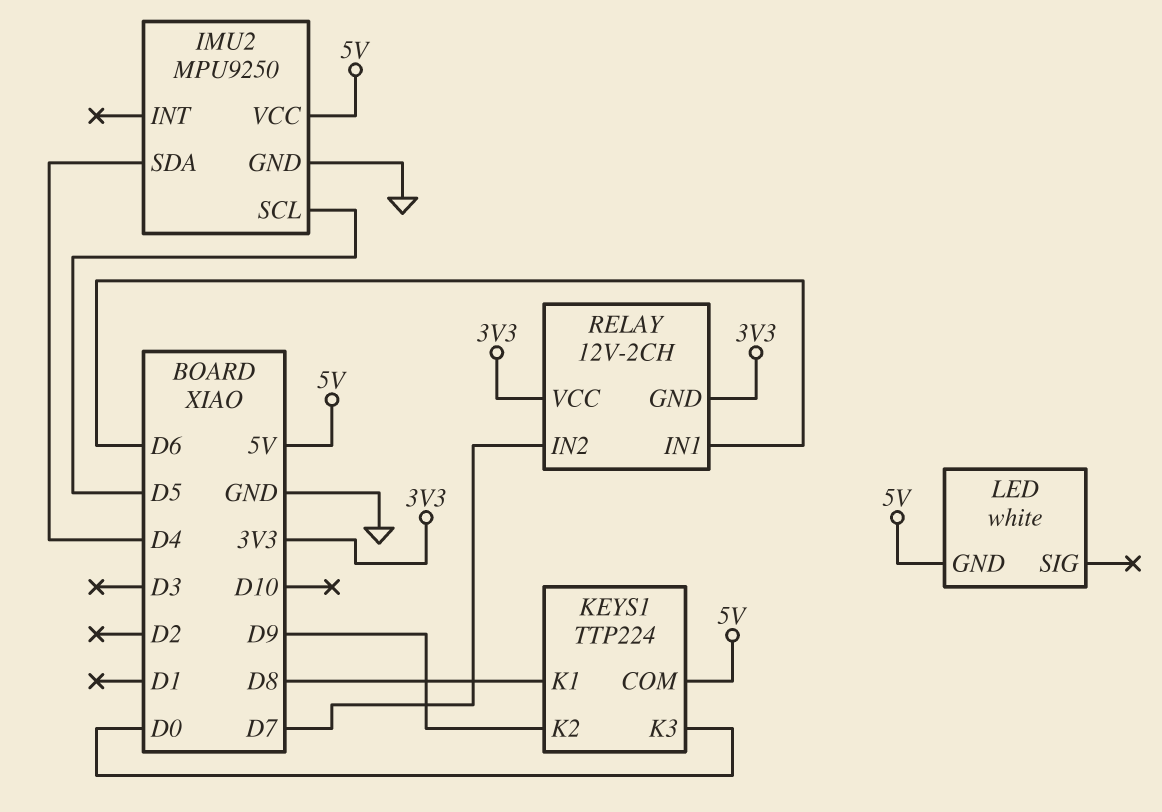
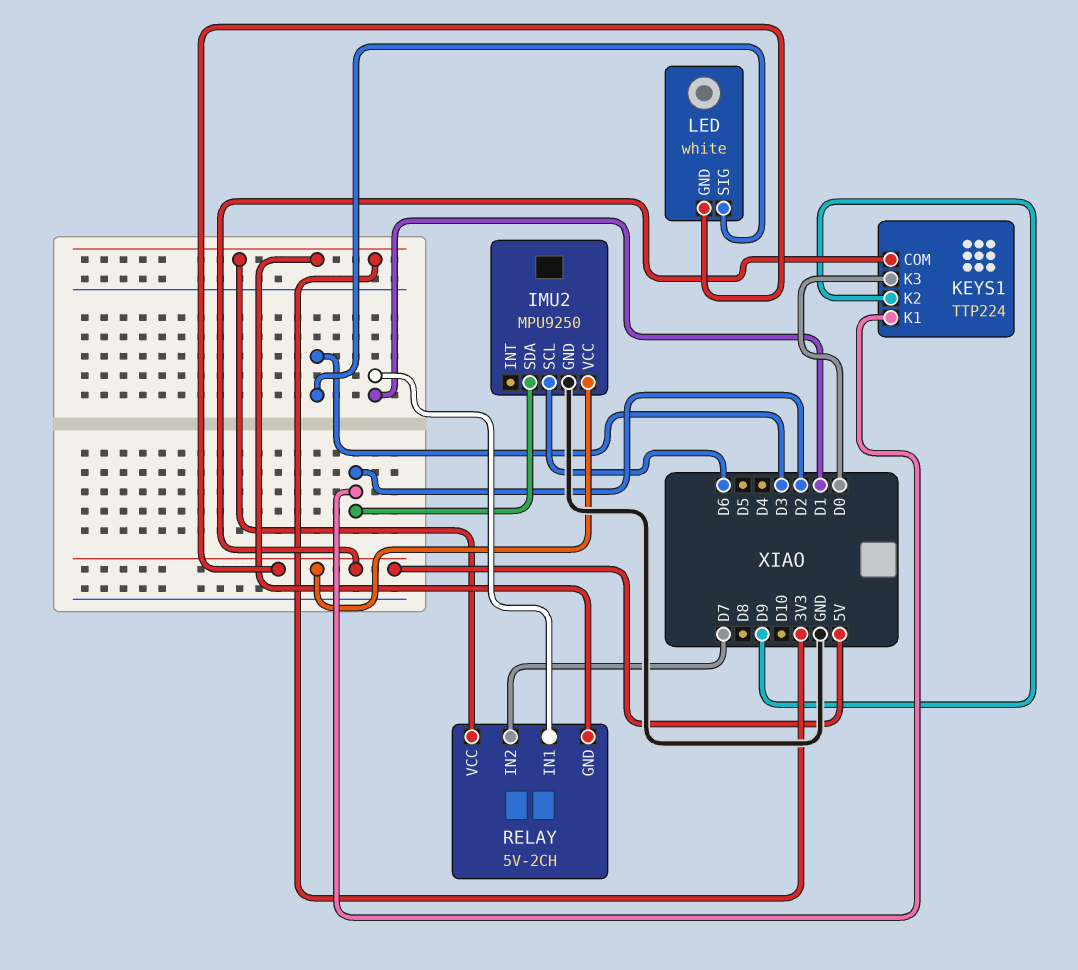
IMU2 pin SCL: D5 -> D6
IMU2 pin SDA: D4 -> D2
KEYS1 pin K1: D8 -> D2
LED pin SIG: none -> D3
RELAY: 12V-2CH -> 5V-2CH
RELAY pin IN1: D6 -> D1

